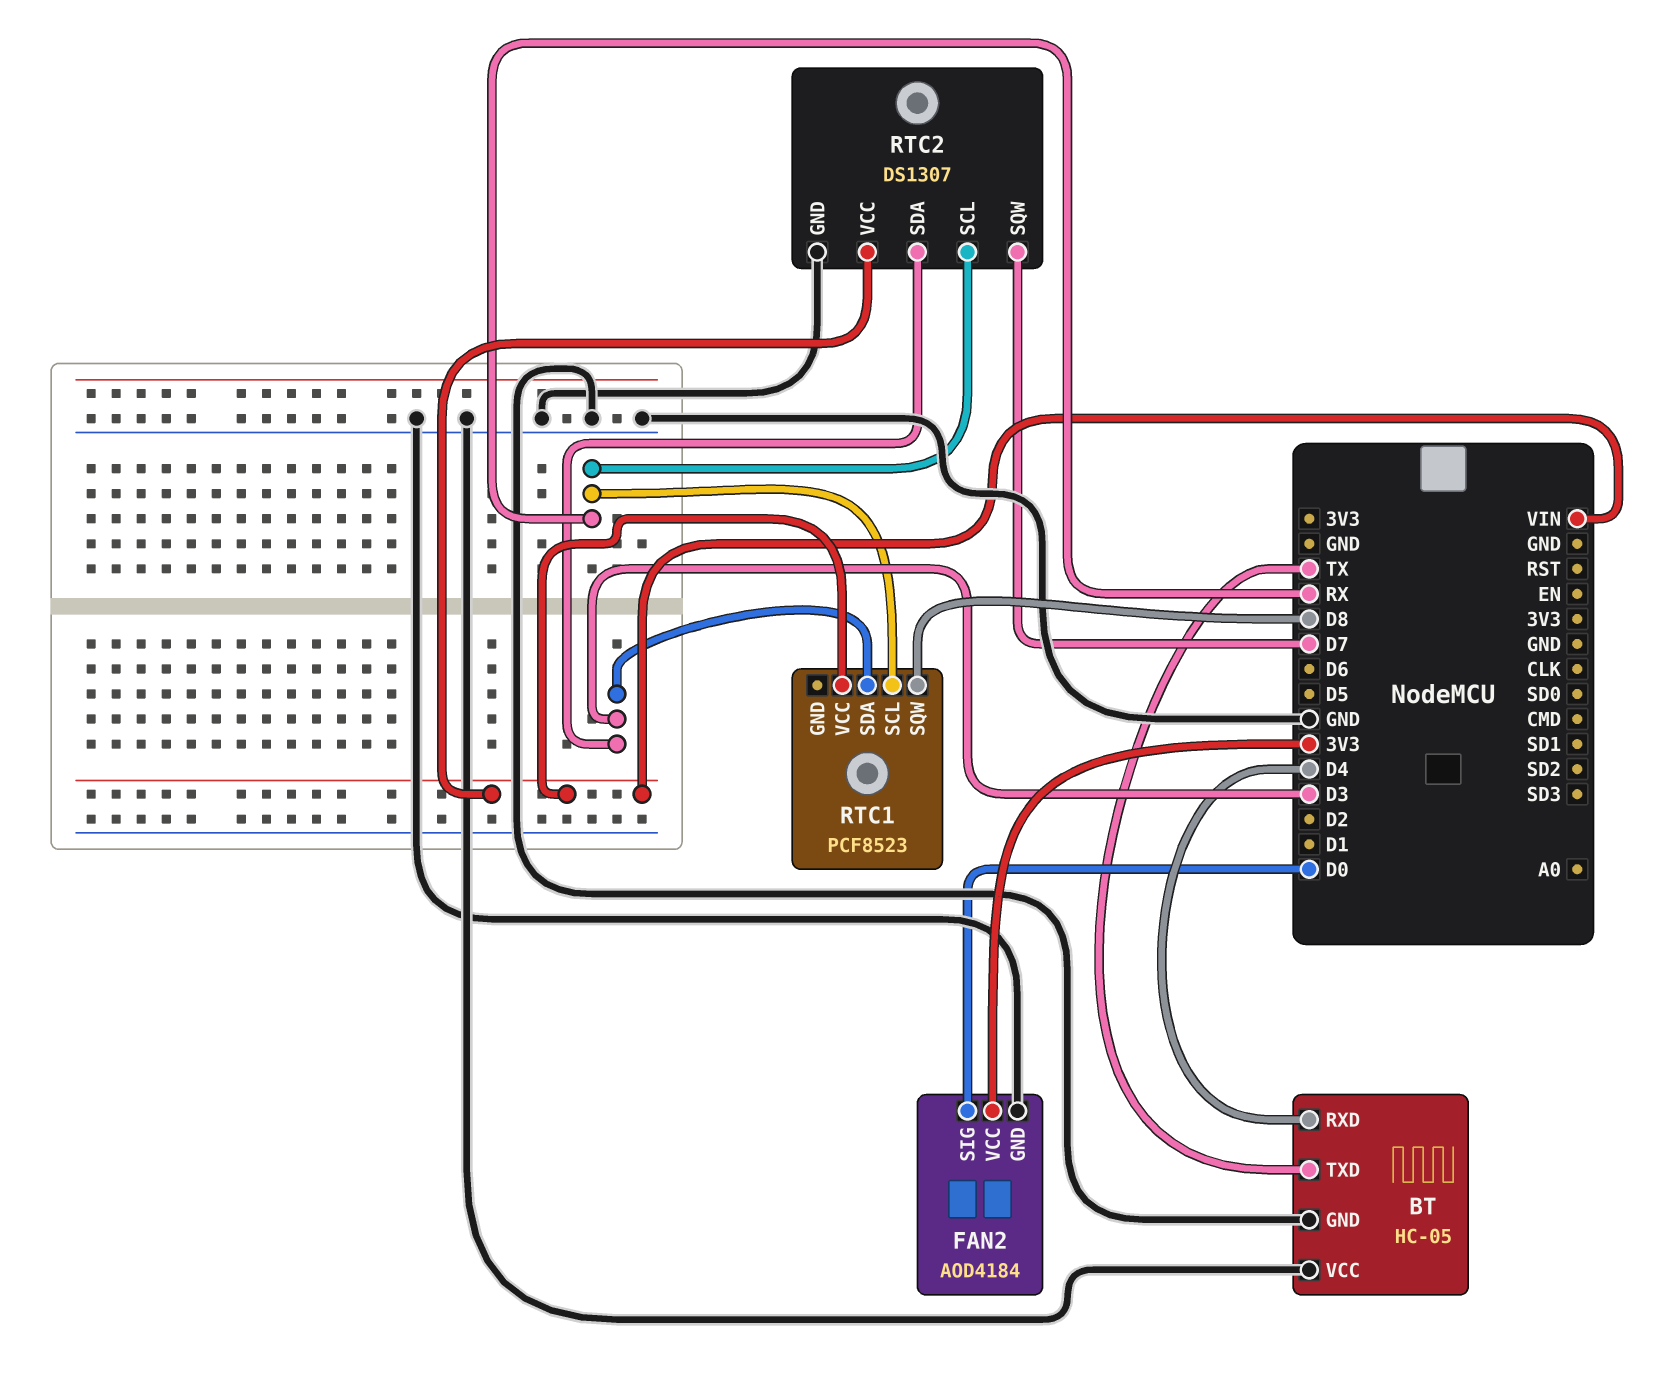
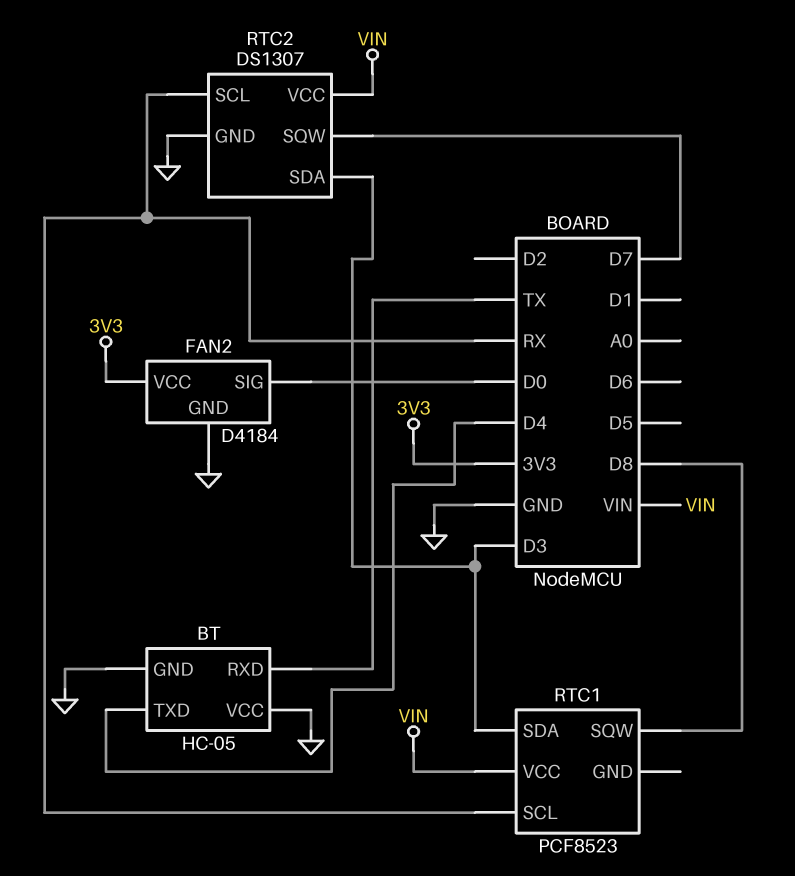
BT pin RXD: D4 -> TX
BT pin TXD: TX -> D4
FAN2: AOD4184 -> D4184

